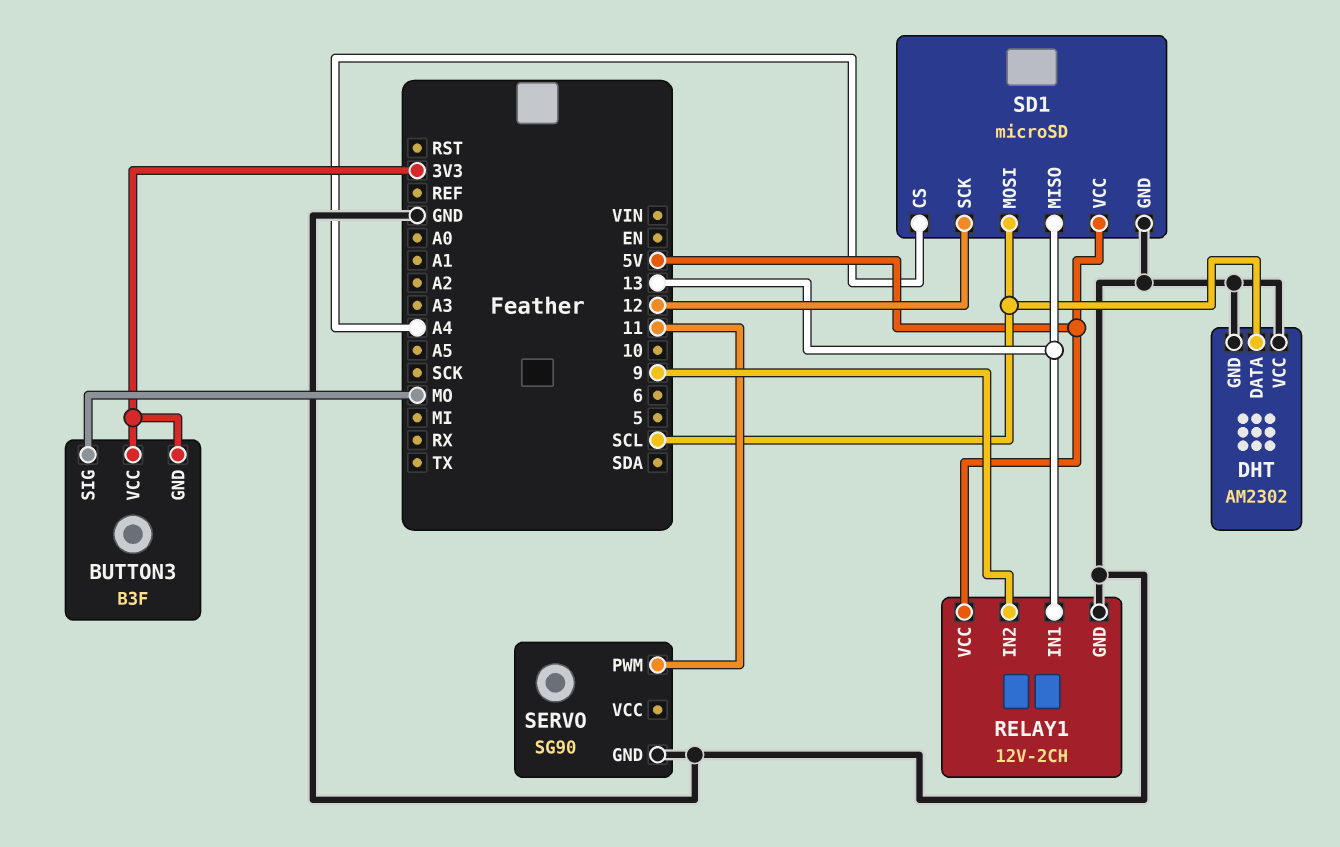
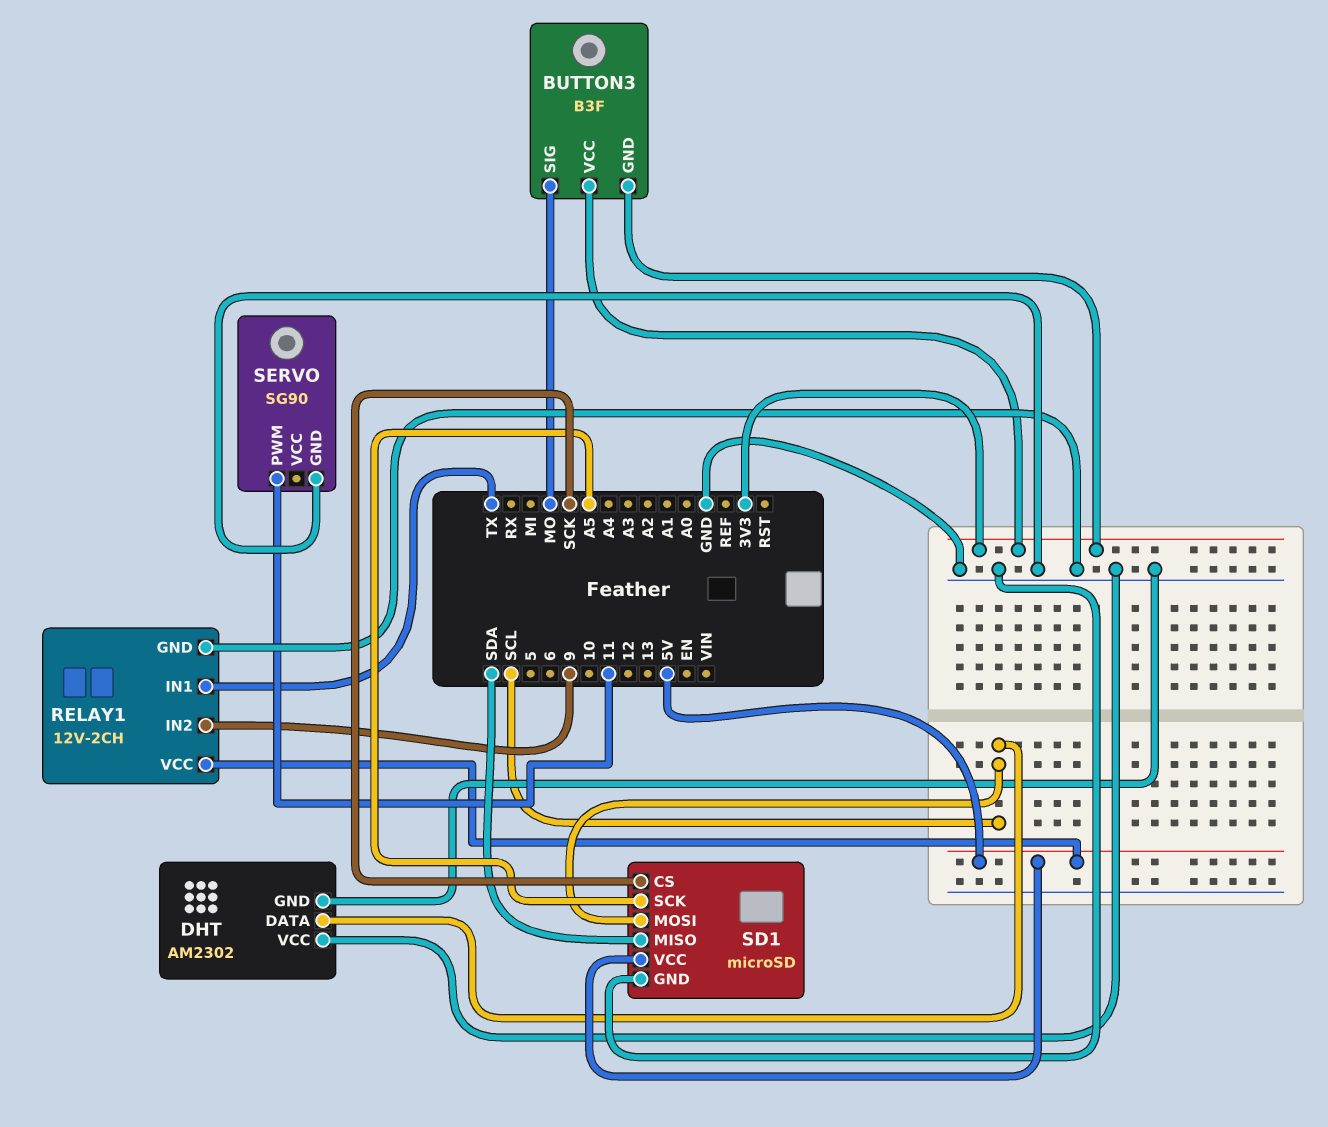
RELAY1 pin IN1: 13 -> TX
SD1 pin CS: A4 -> SCK
SD1 pin MISO: 13 -> SDA
SD1 pin SCK: 12 -> A5

